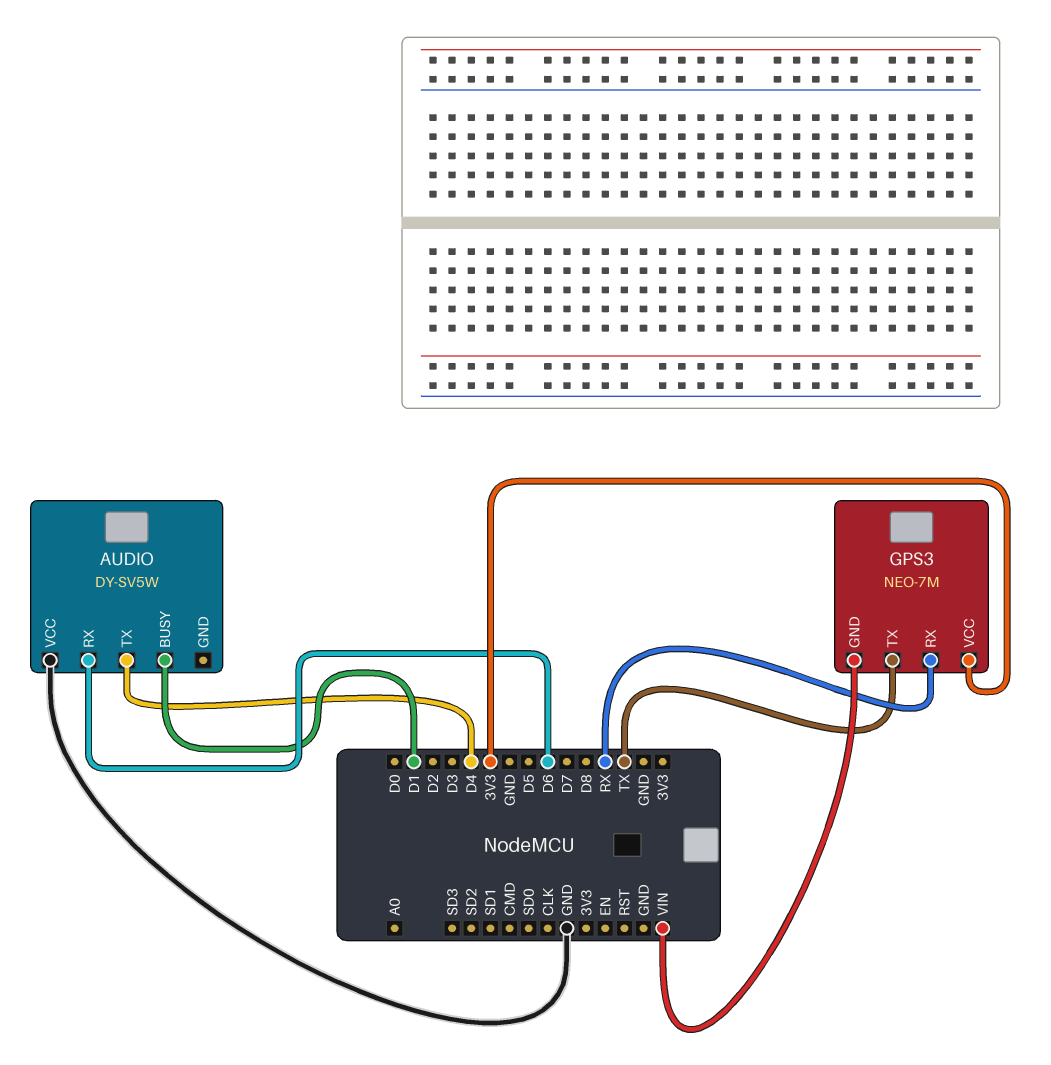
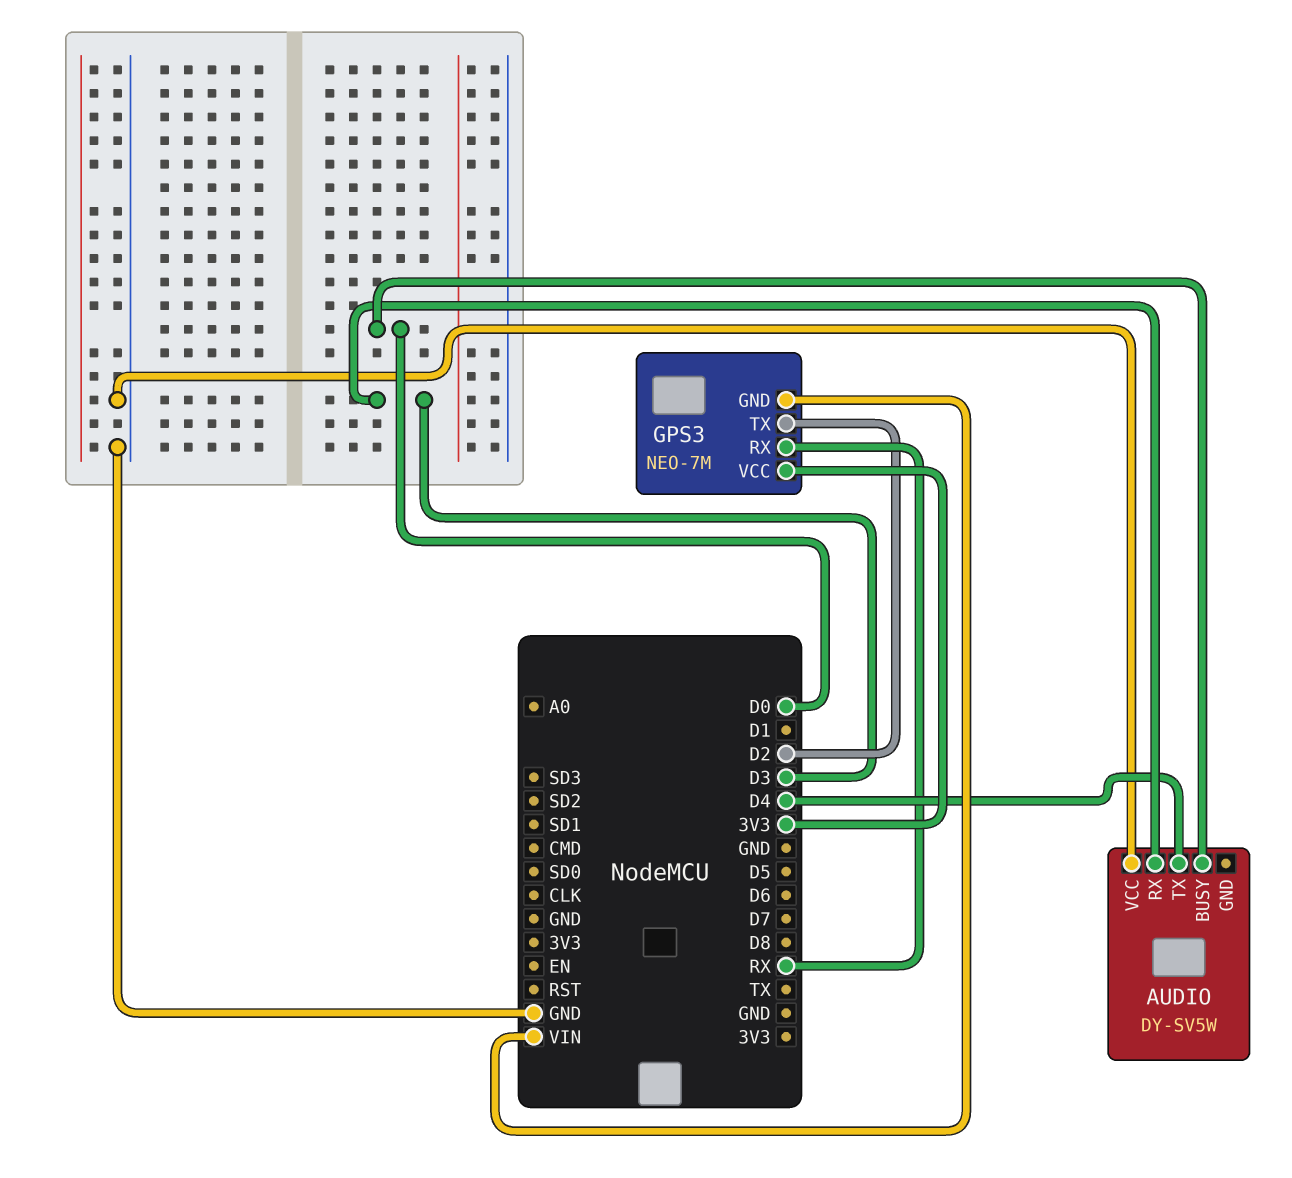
AUDIO pin BUSY: D1 -> D0
AUDIO pin RX: D6 -> D3
GPS3 pin TX: TX -> D2

